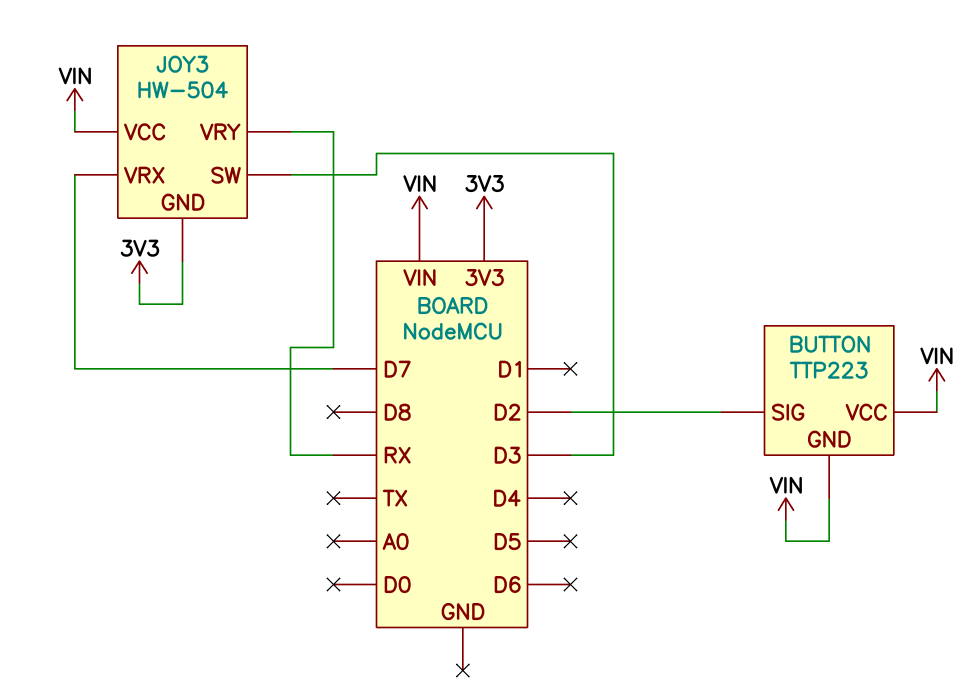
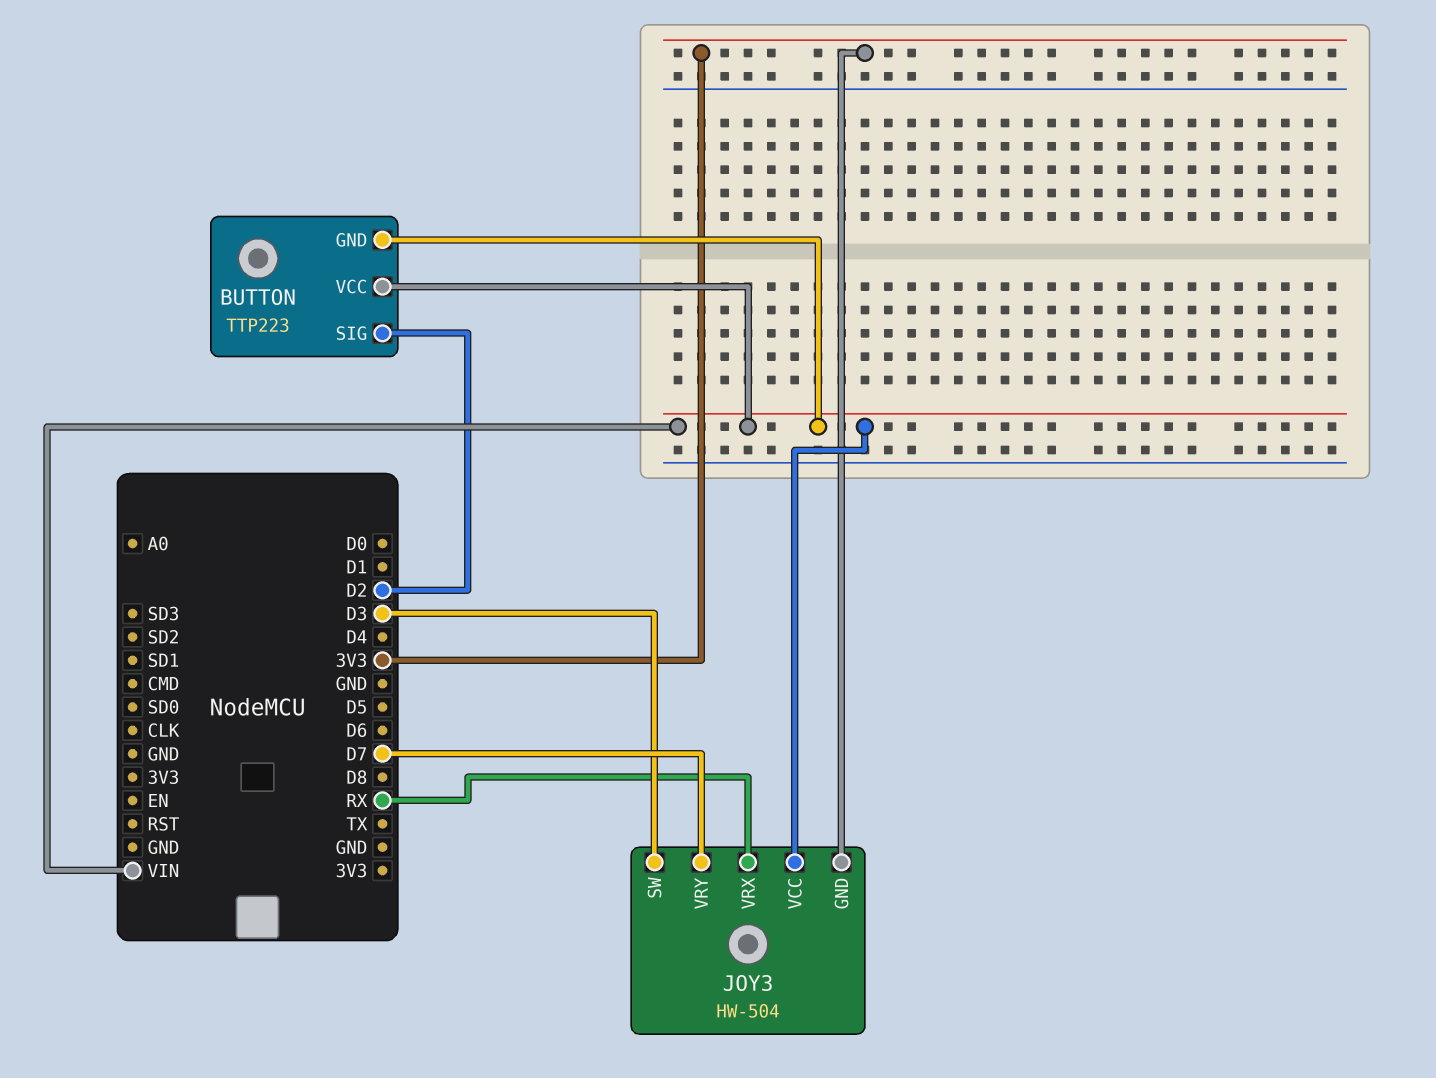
JOY3 pin VRX: D7 -> RX
JOY3 pin VRY: RX -> D7

